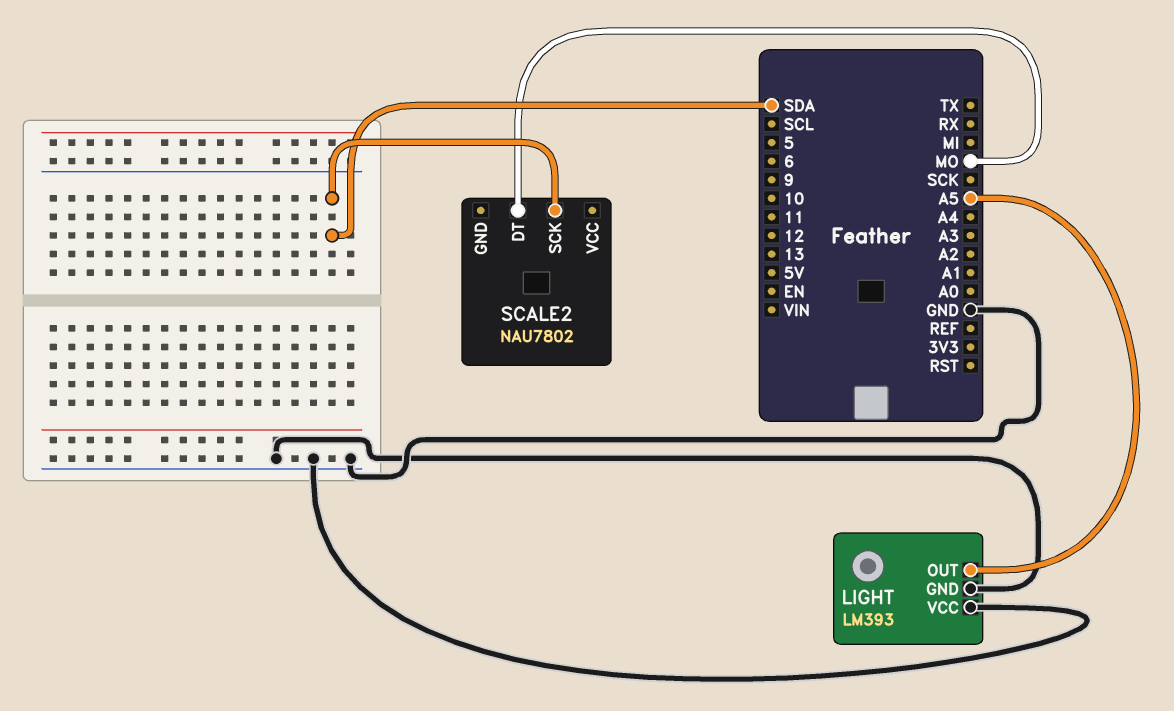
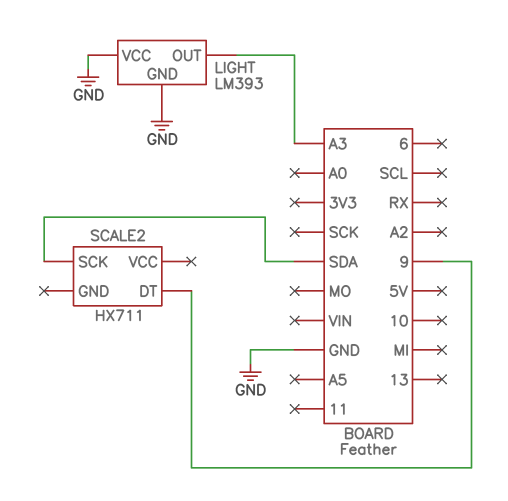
LIGHT pin OUT: A5 -> A3
SCALE2: NAU7802 -> HX711
SCALE2 pin DT: MO -> 9

